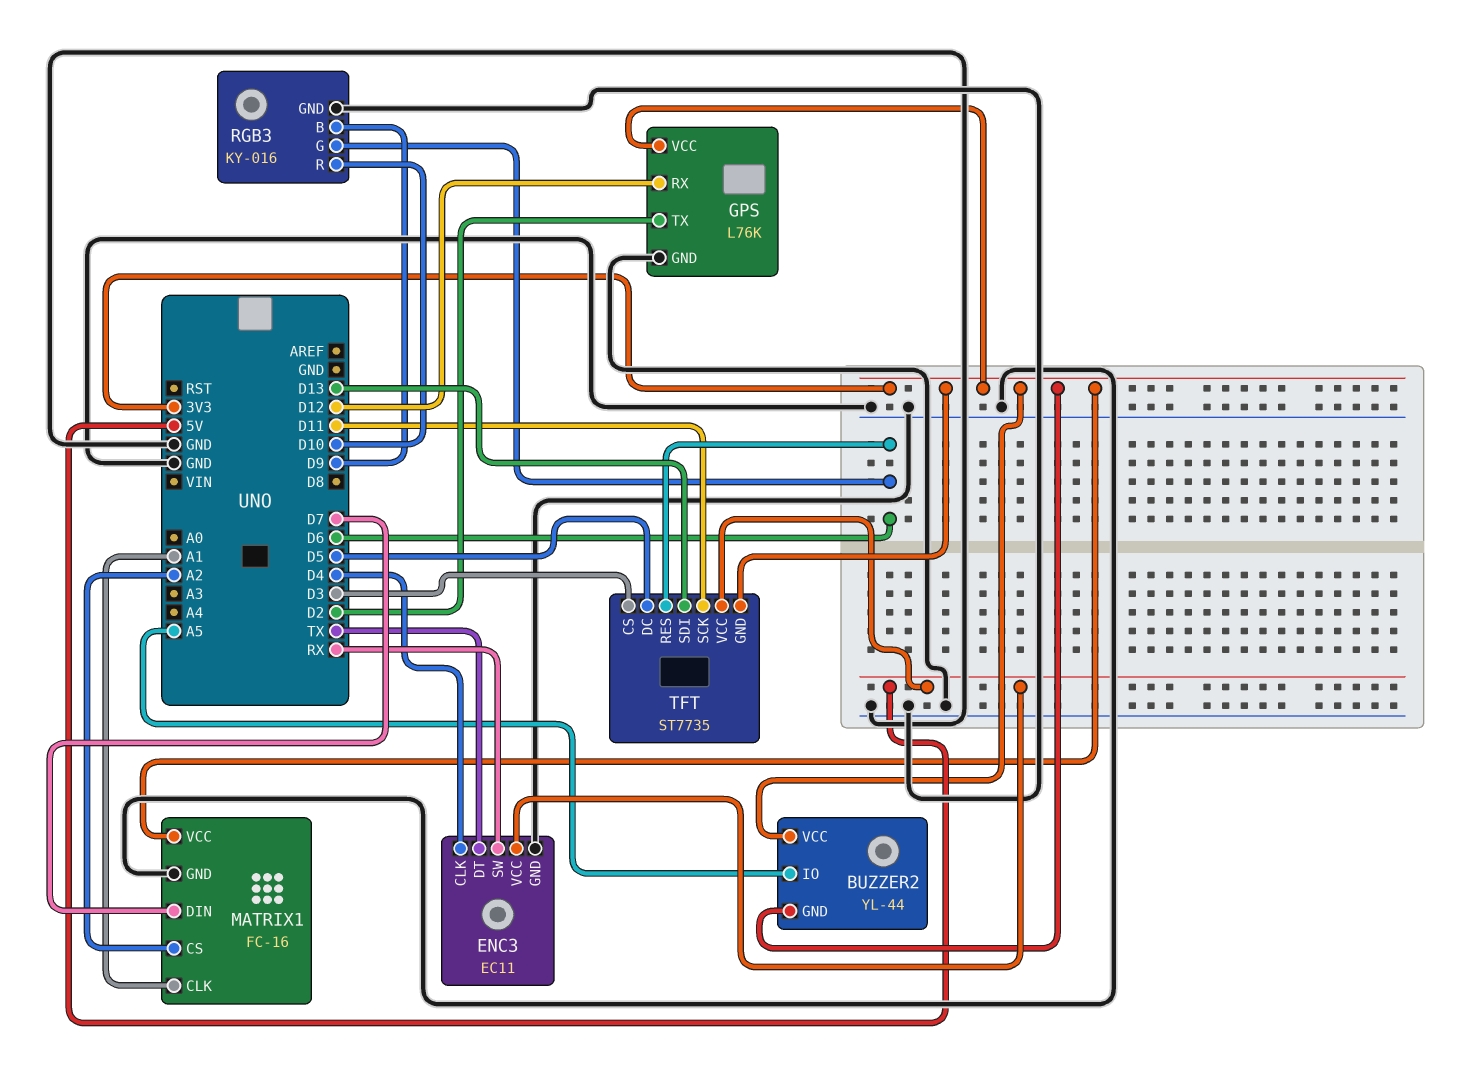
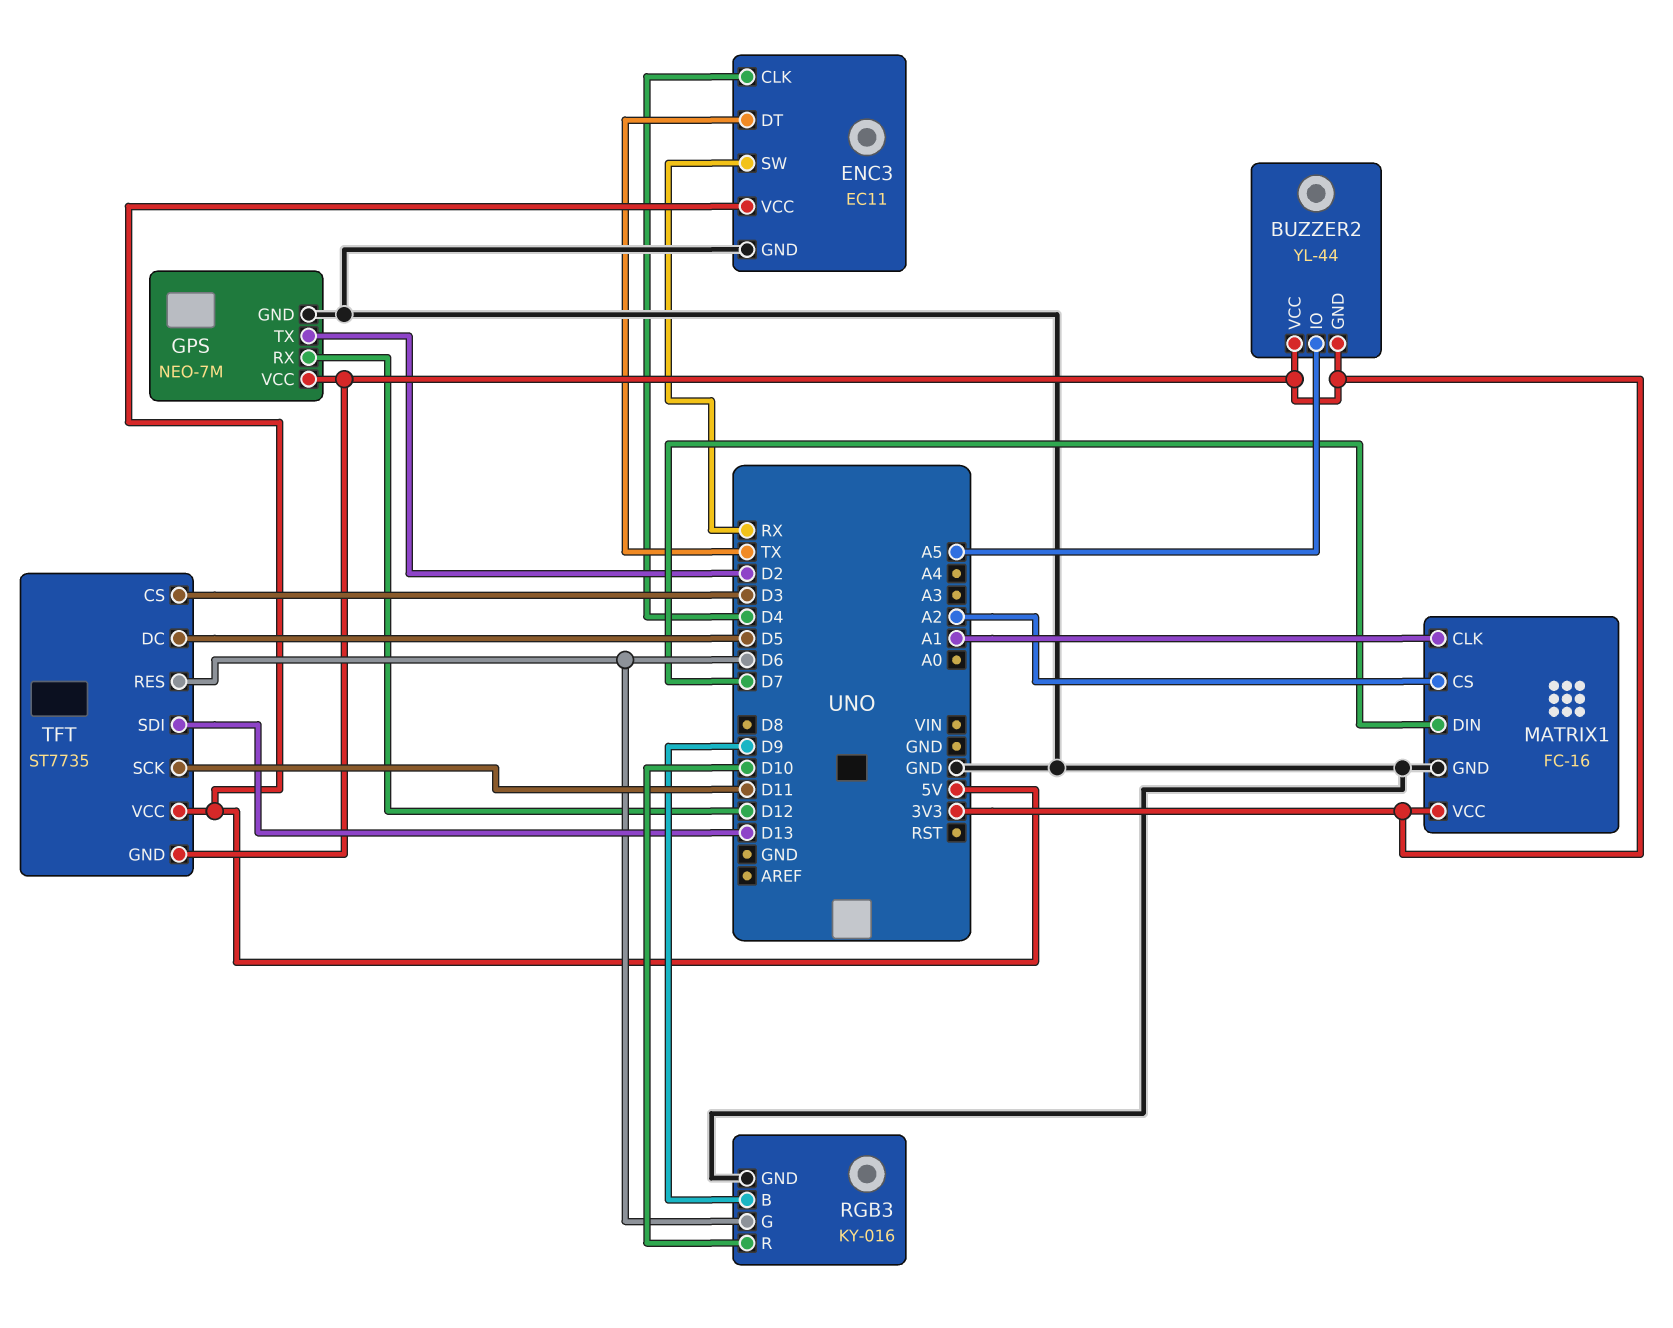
GPS: L76K -> NEO-7M

